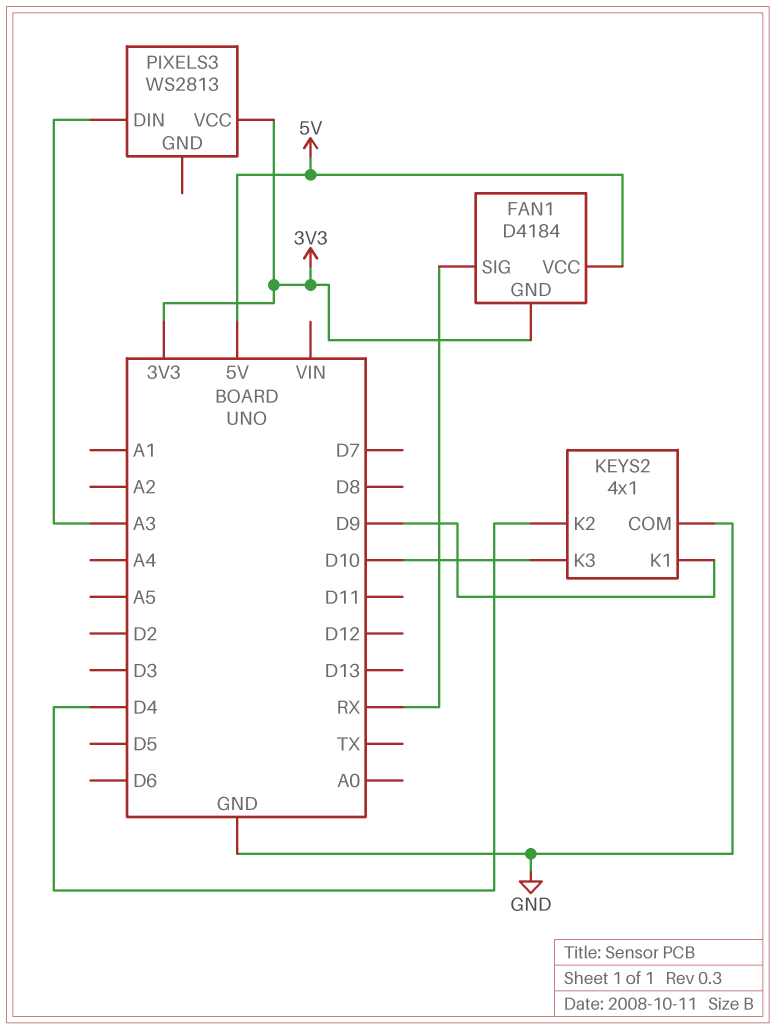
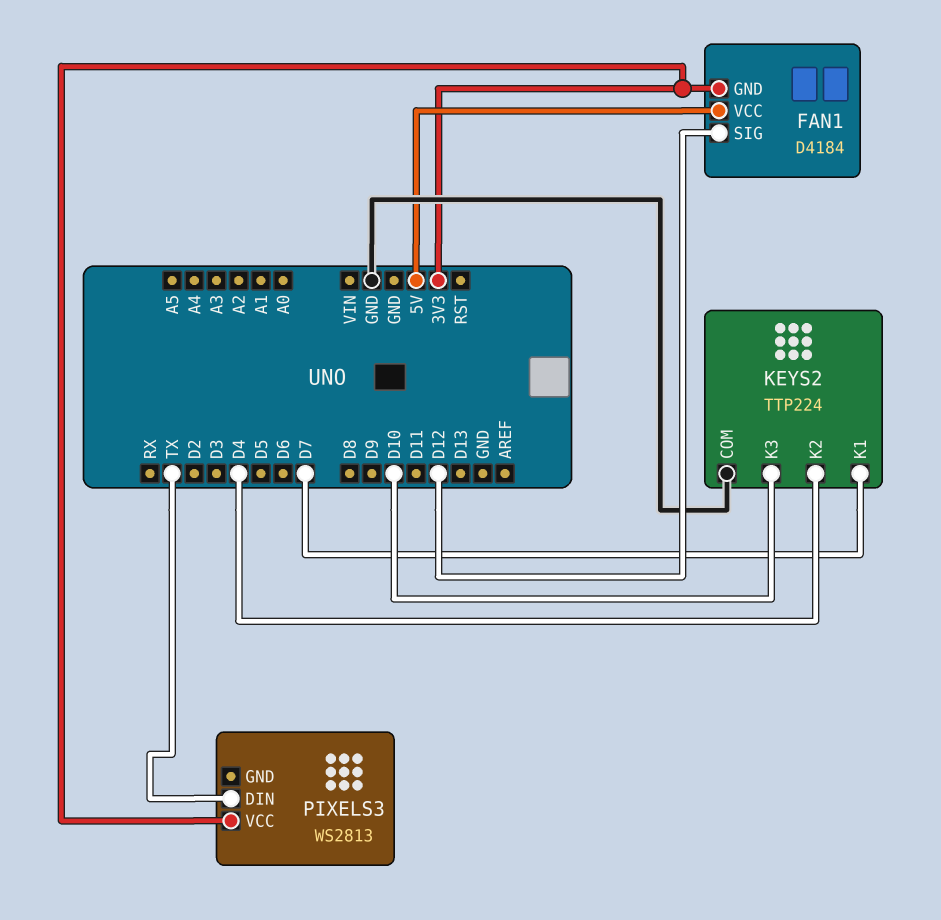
FAN1 pin SIG: RX -> D12
KEYS2: 4x1 -> TTP224
KEYS2 pin K1: D9 -> D7
PIXELS3 pin DIN: A3 -> TX

